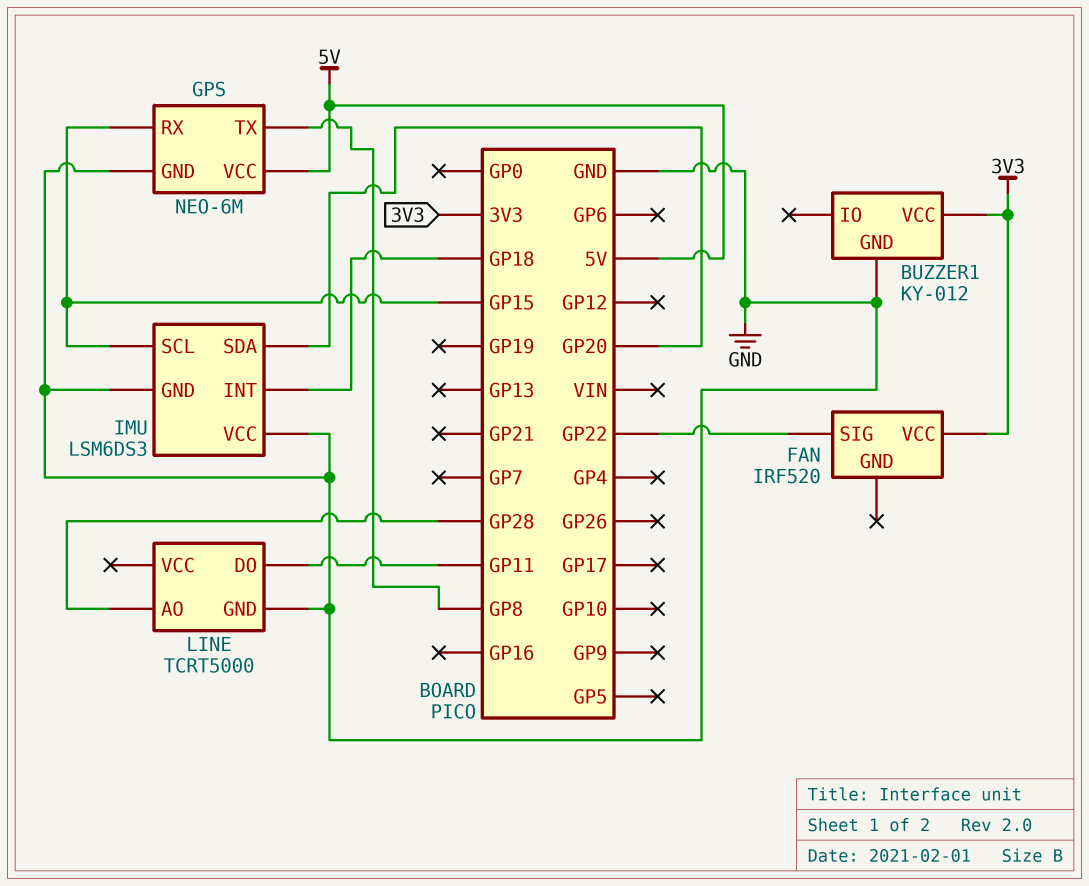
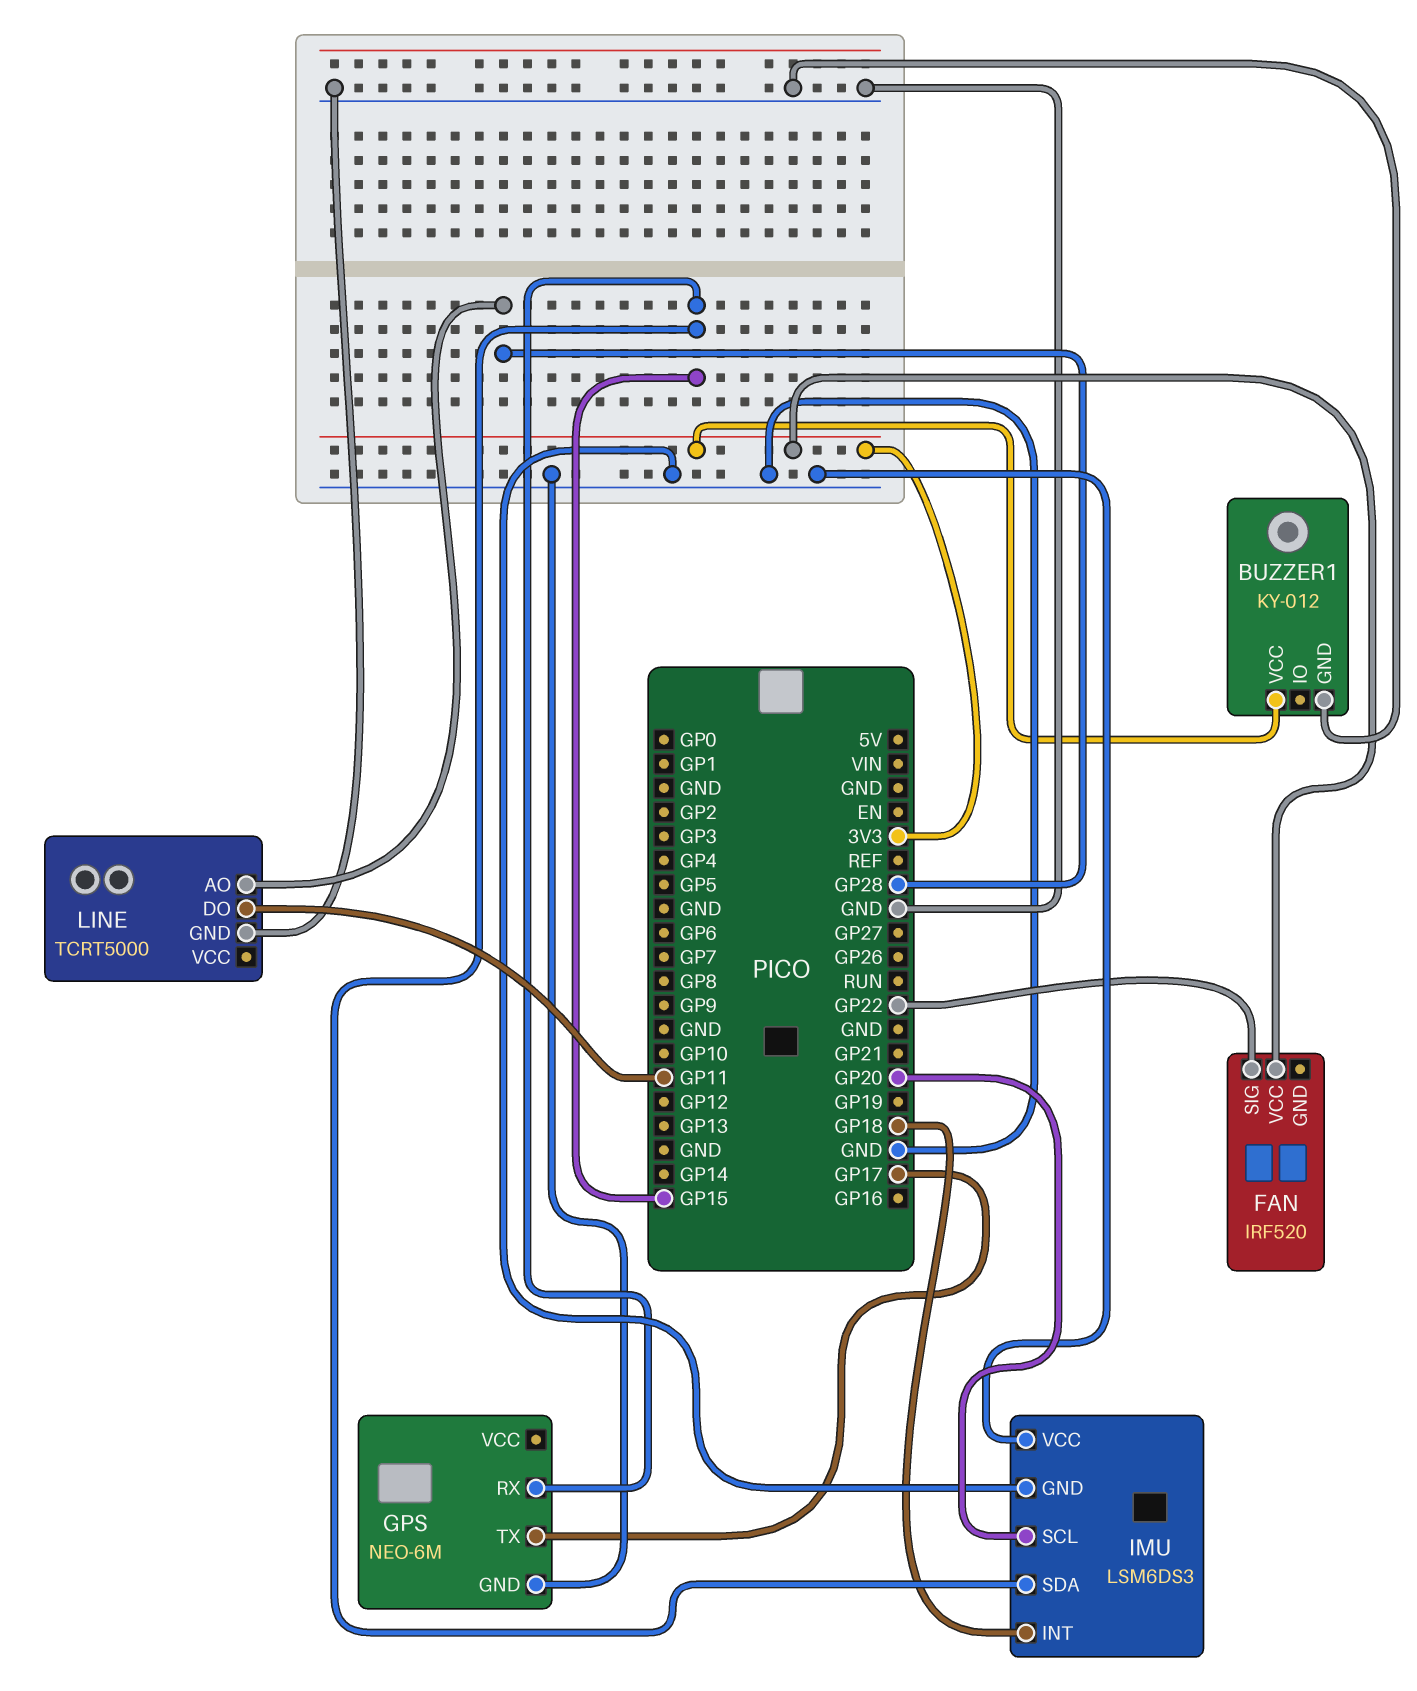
GPS pin TX: GP8 -> GP17
GPS pin VCC: 5V -> none
IMU pin SCL: GP15 -> GP20
IMU pin SDA: GP20 -> GP15

